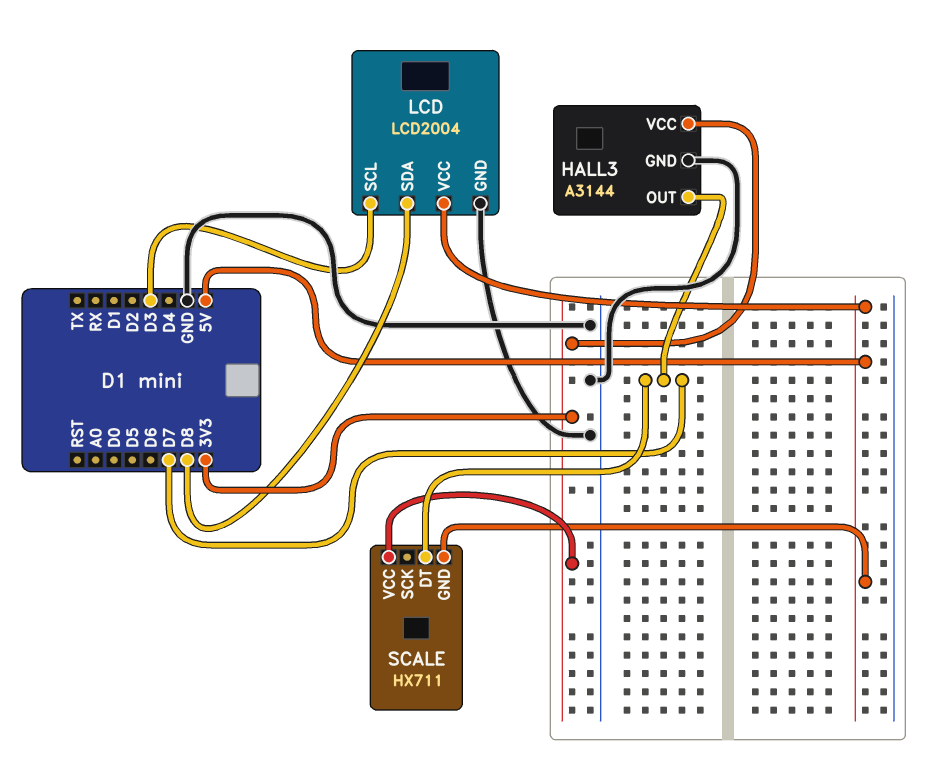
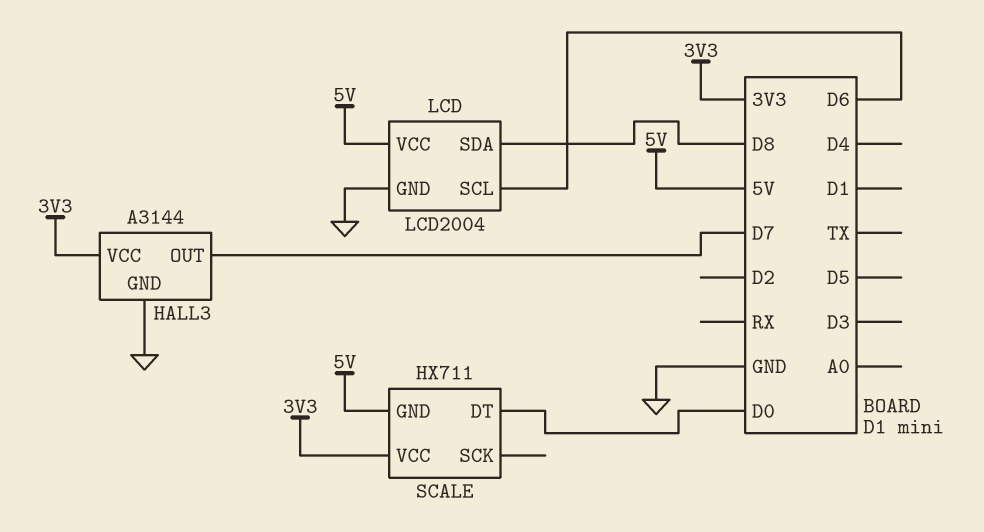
LCD pin SCL: D3 -> D6
SCALE pin DT: D7 -> D0

